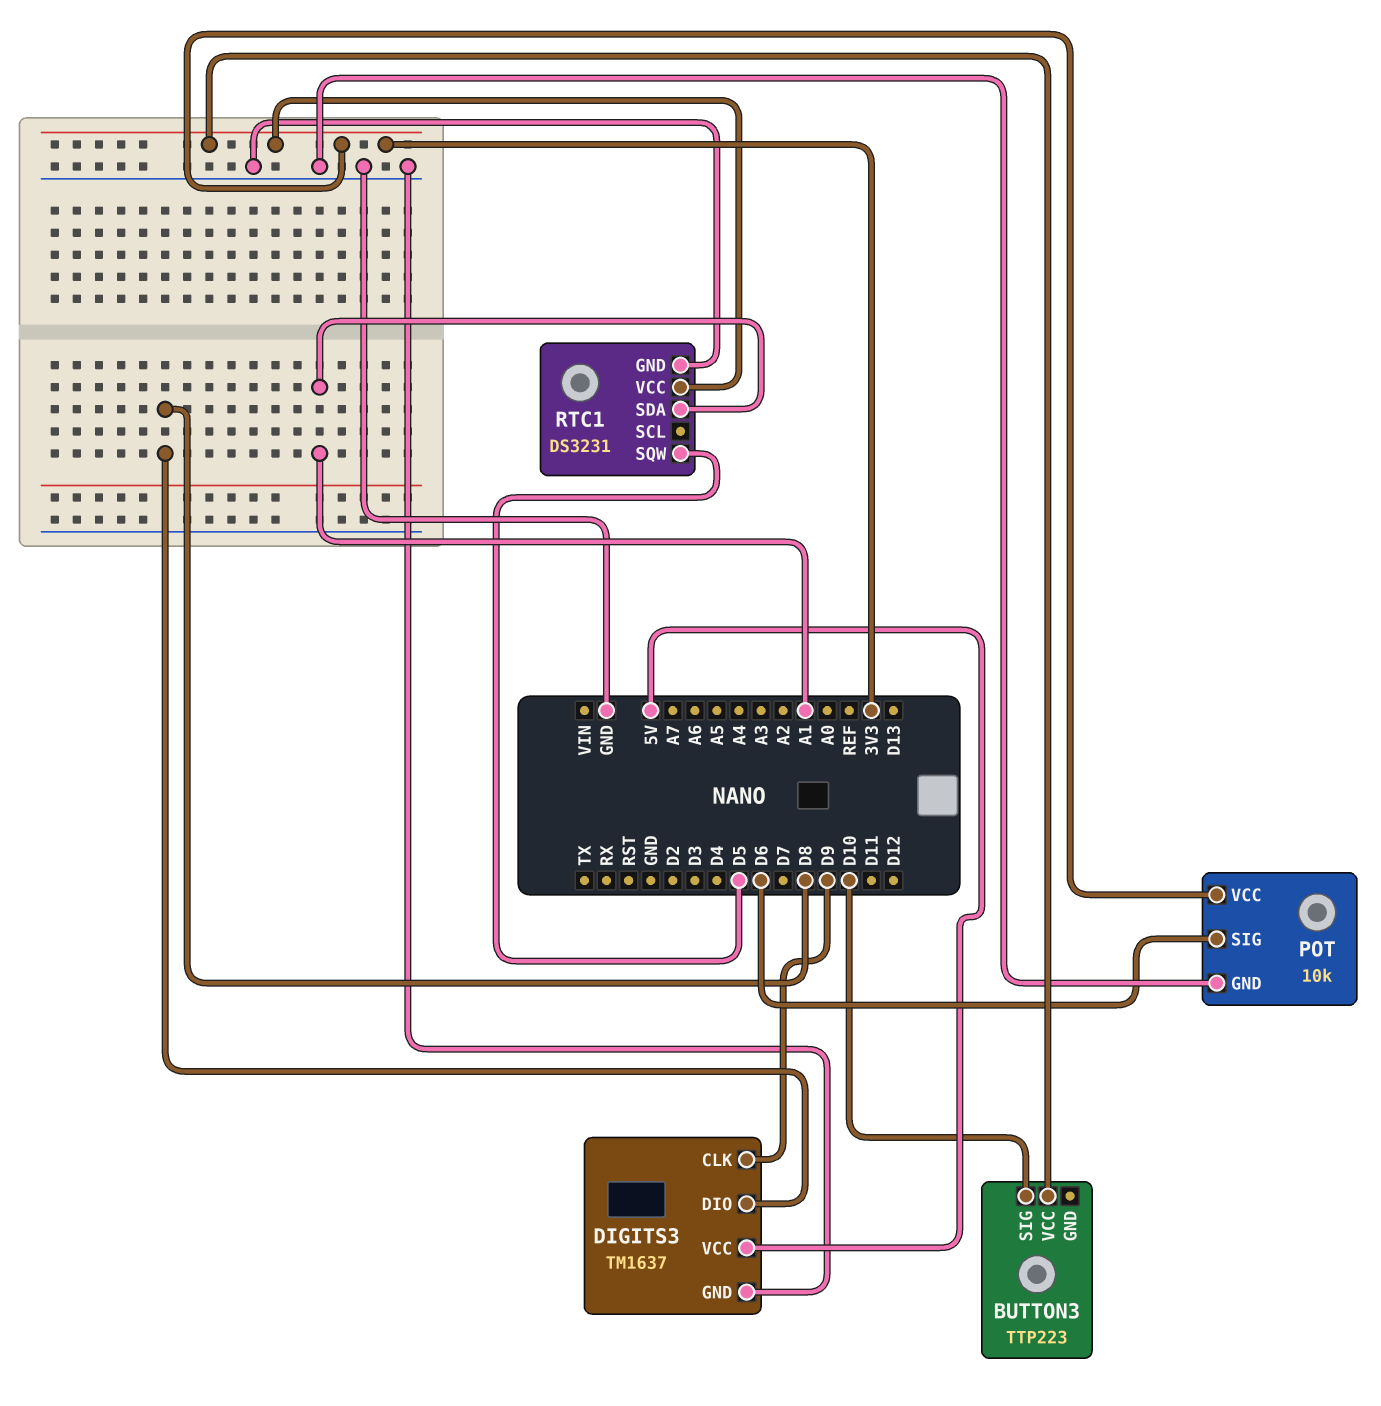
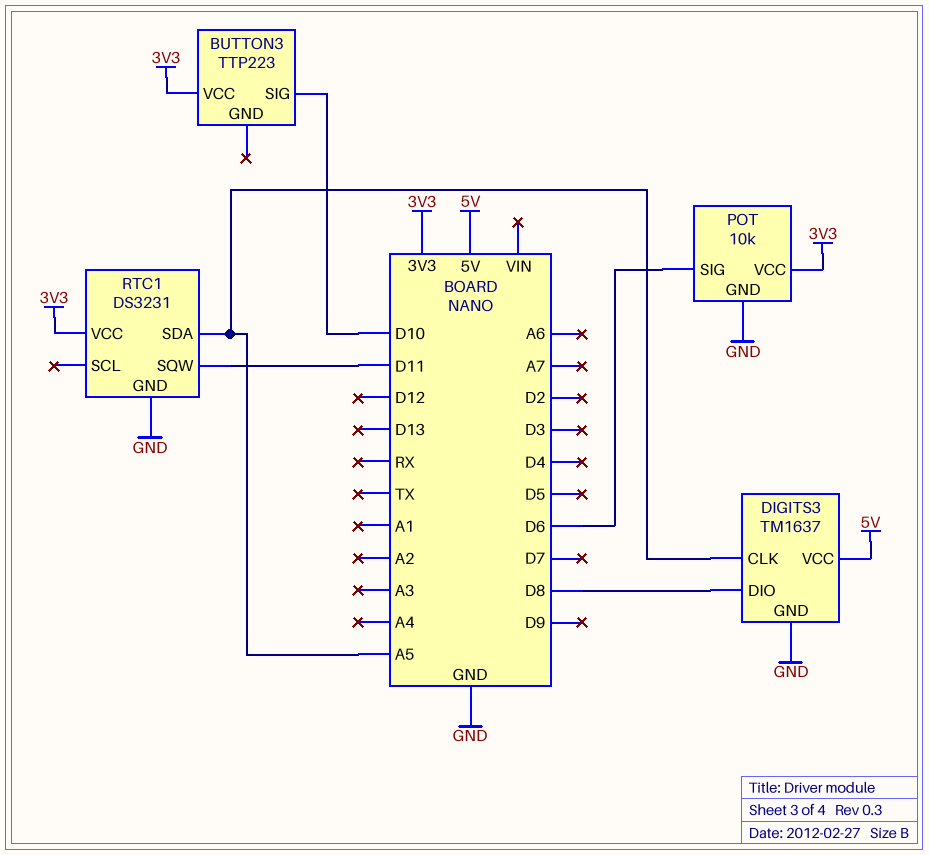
DIGITS3 pin CLK: D9 -> A5
RTC1 pin SDA: A1 -> A5
RTC1 pin SQW: D5 -> D11

